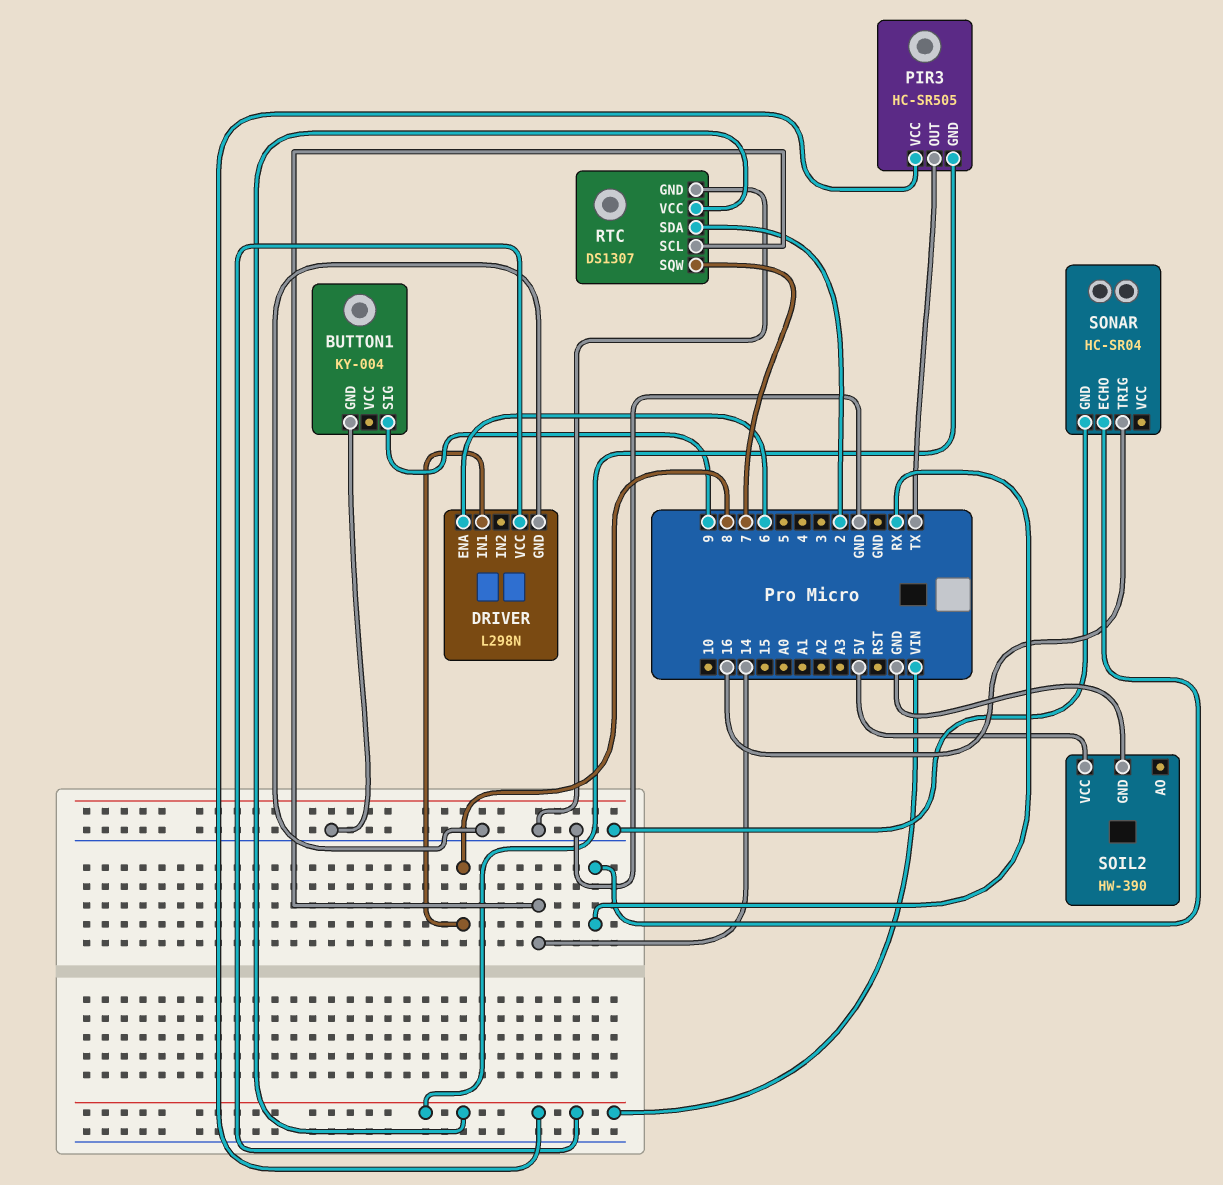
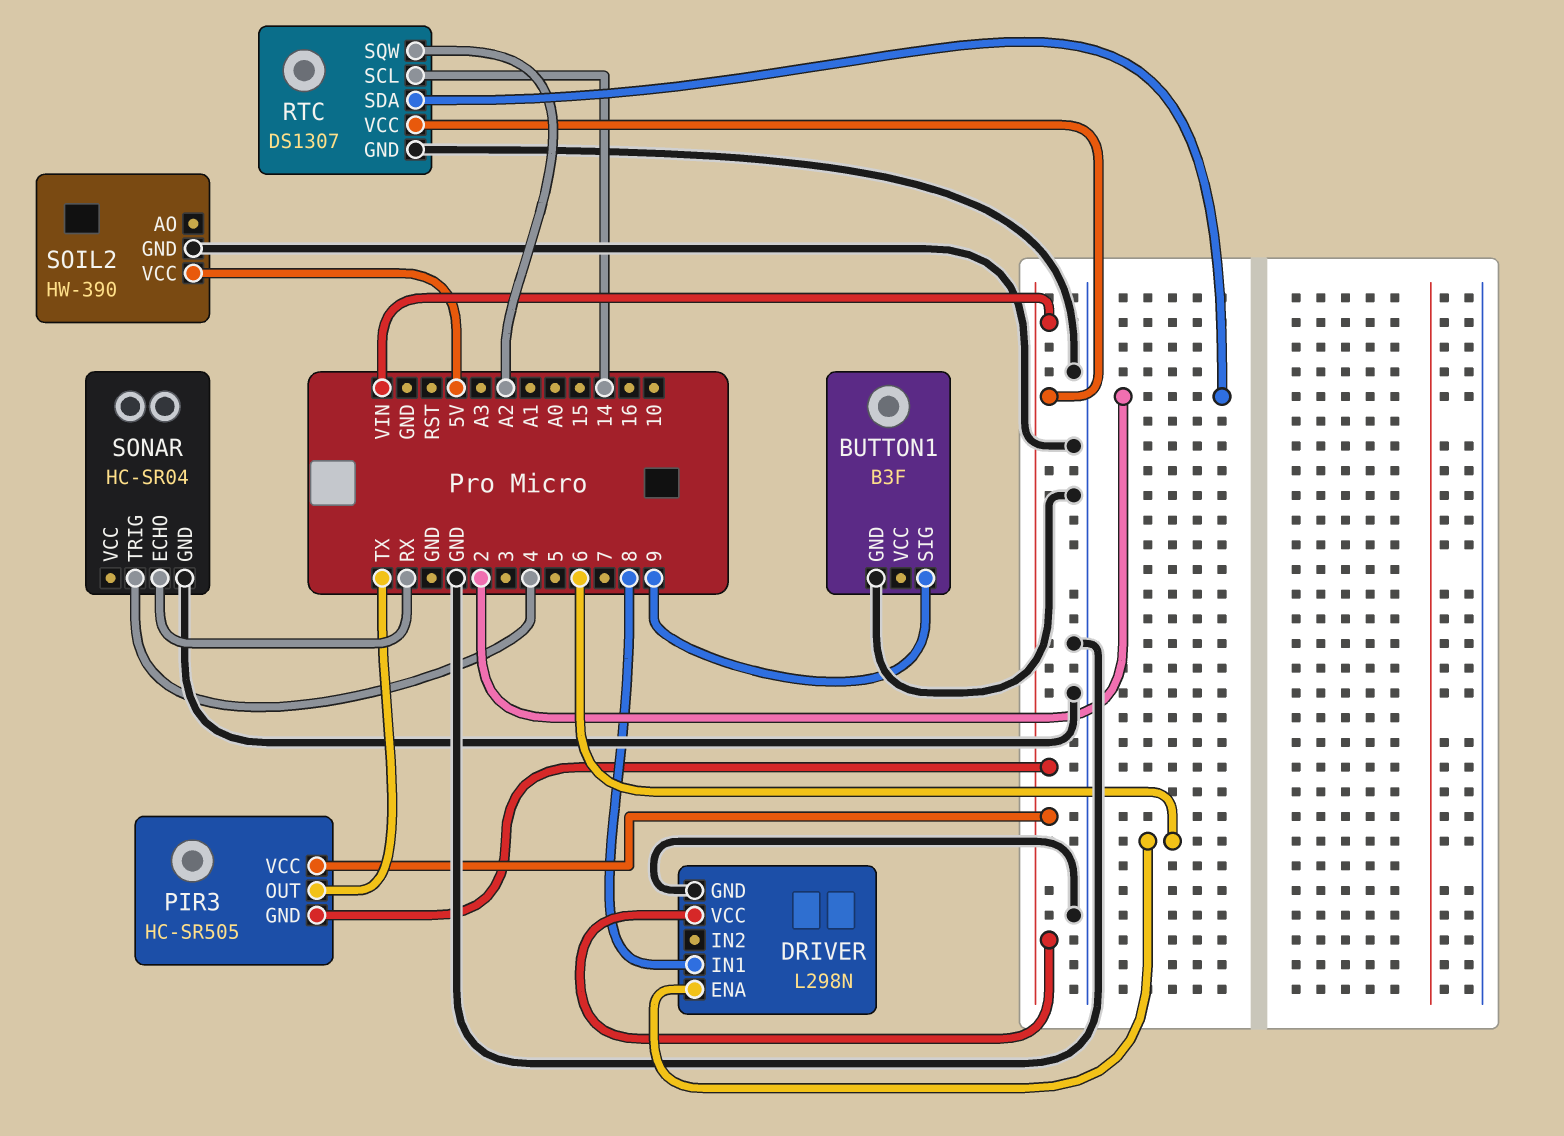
BUTTON1: KY-004 -> B3F
RTC pin SQW: 7 -> A2
SONAR pin TRIG: 16 -> 4

